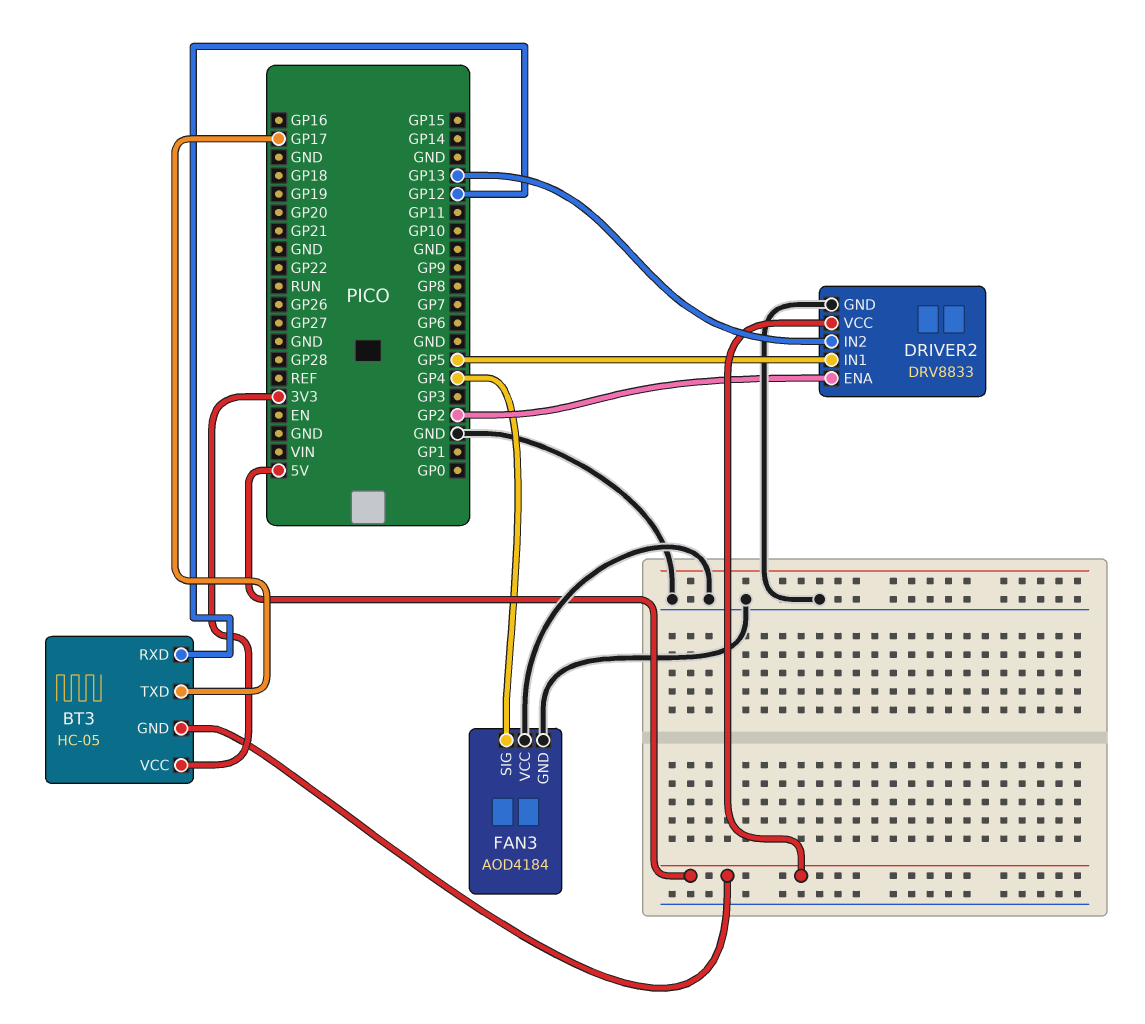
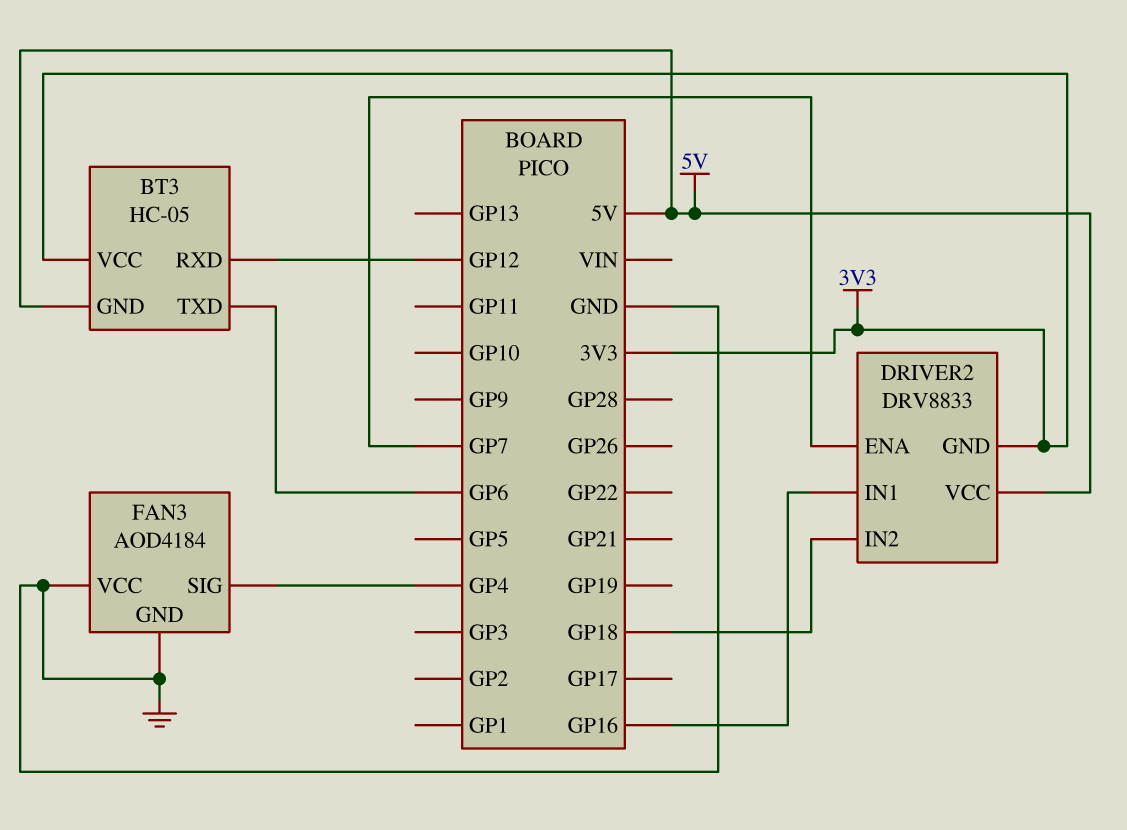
BT3 pin TXD: GP17 -> GP6
DRIVER2 pin ENA: GP2 -> GP7
DRIVER2 pin GND: GND -> 3V3
DRIVER2 pin IN1: GP5 -> GP16
DRIVER2 pin IN2: GP13 -> GP18

